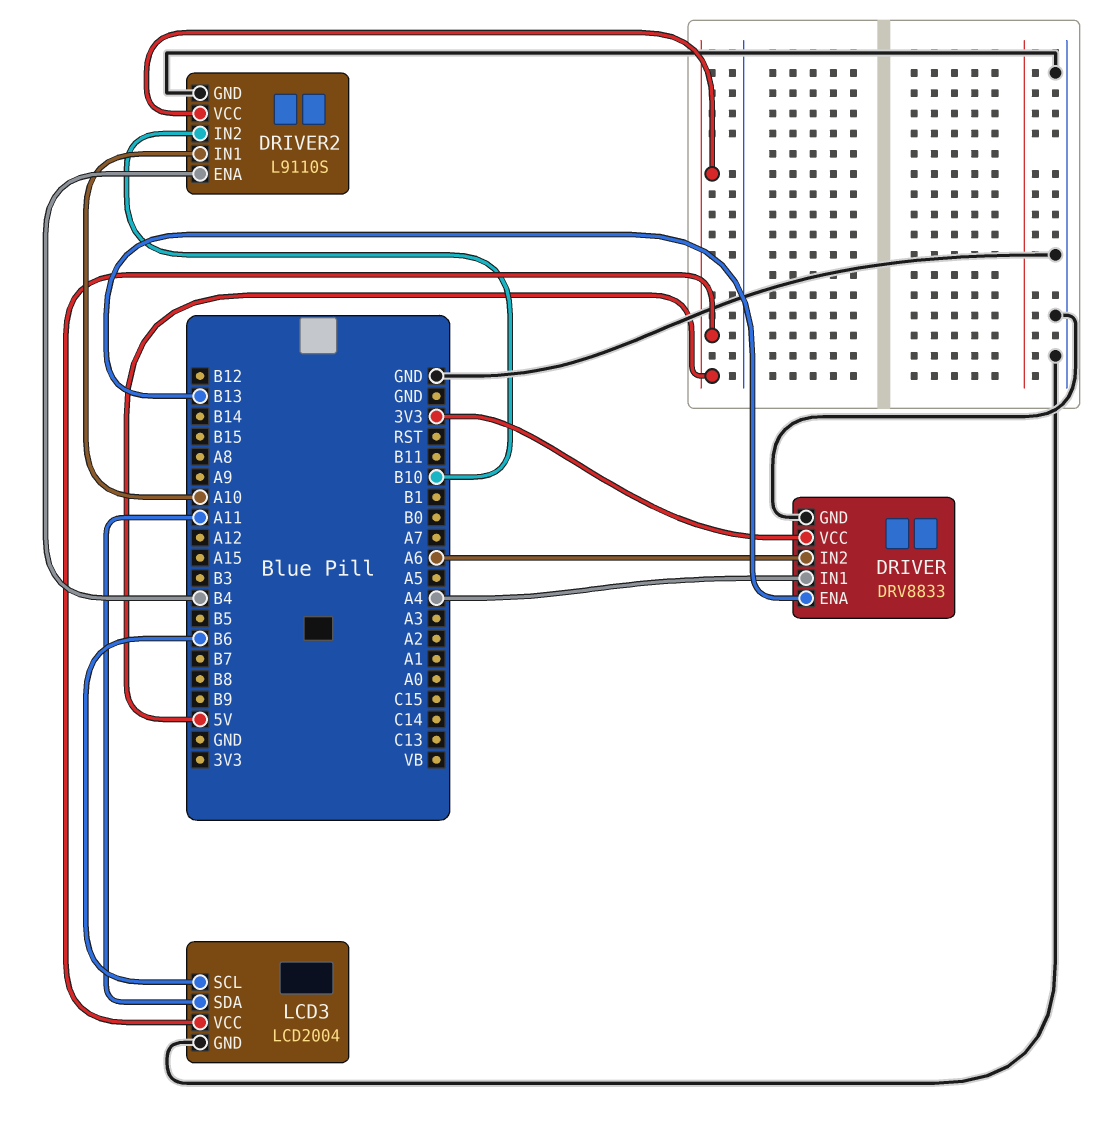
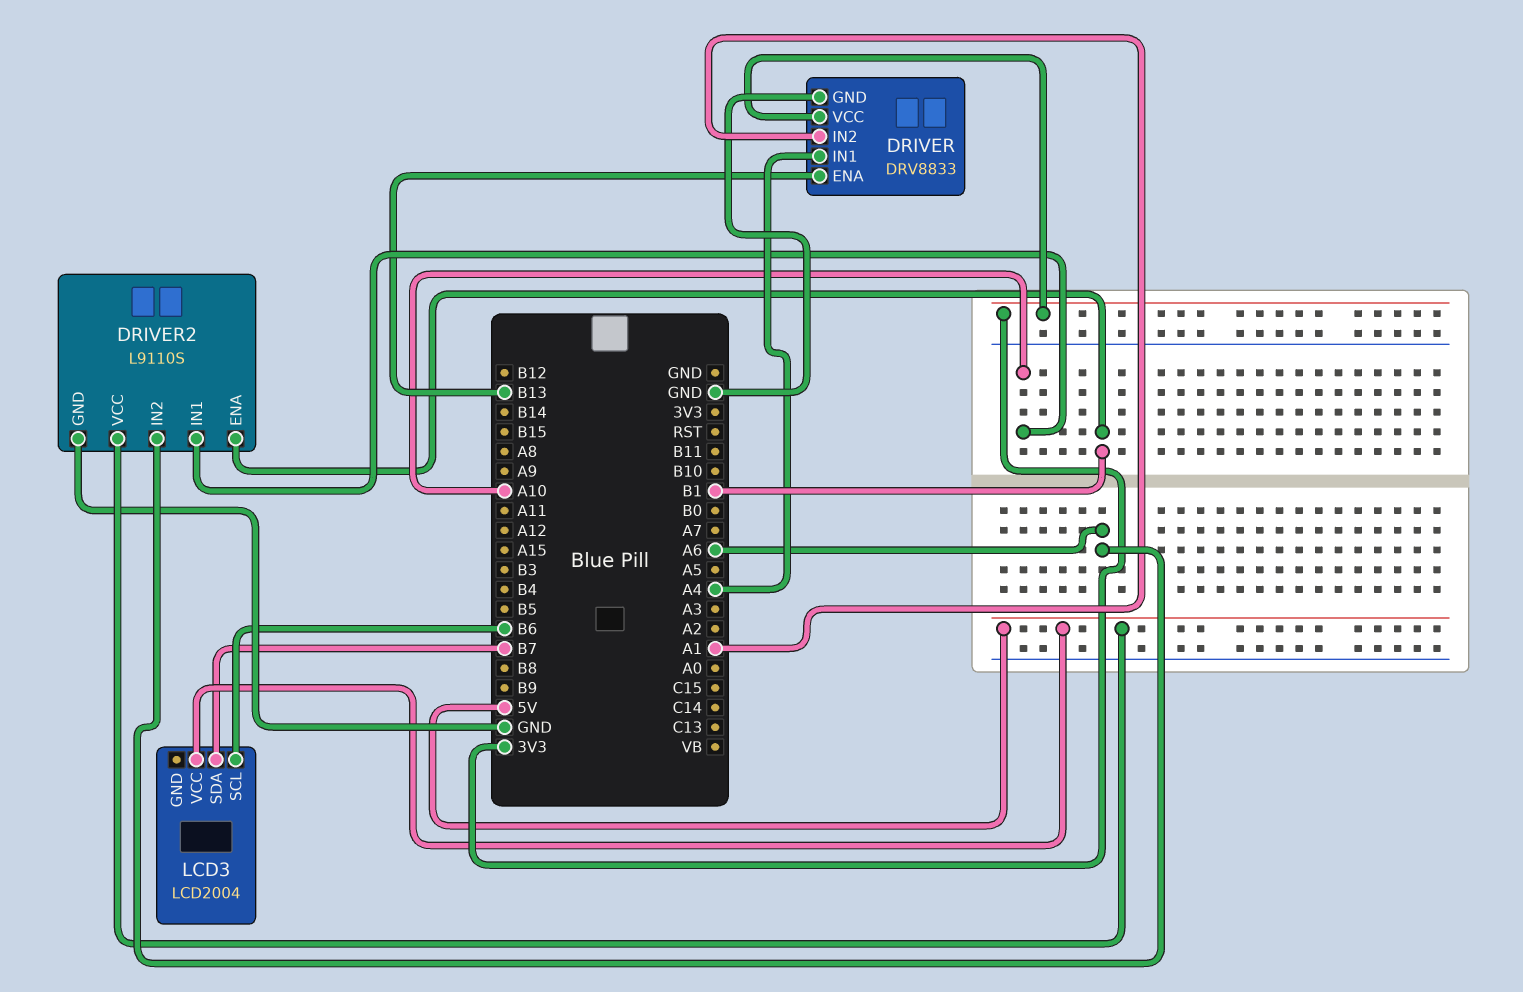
DRIVER pin IN2: A6 -> A1
DRIVER2 pin ENA: B4 -> B1
DRIVER2 pin IN2: B10 -> A6
LCD3 pin GND: GND -> none
LCD3 pin SDA: A11 -> B7

